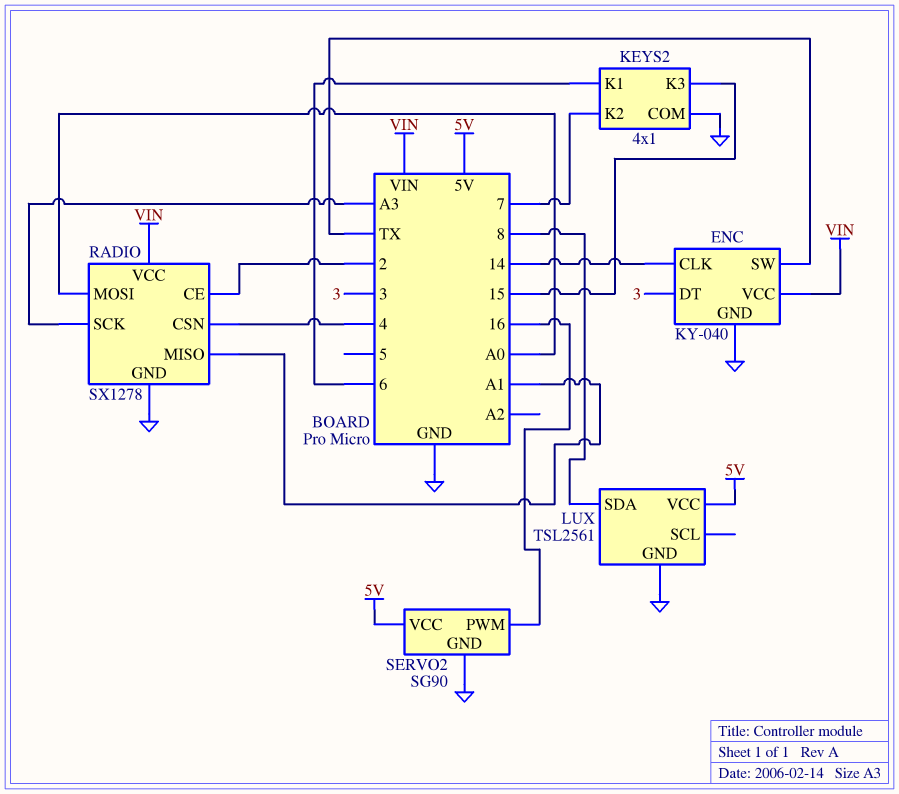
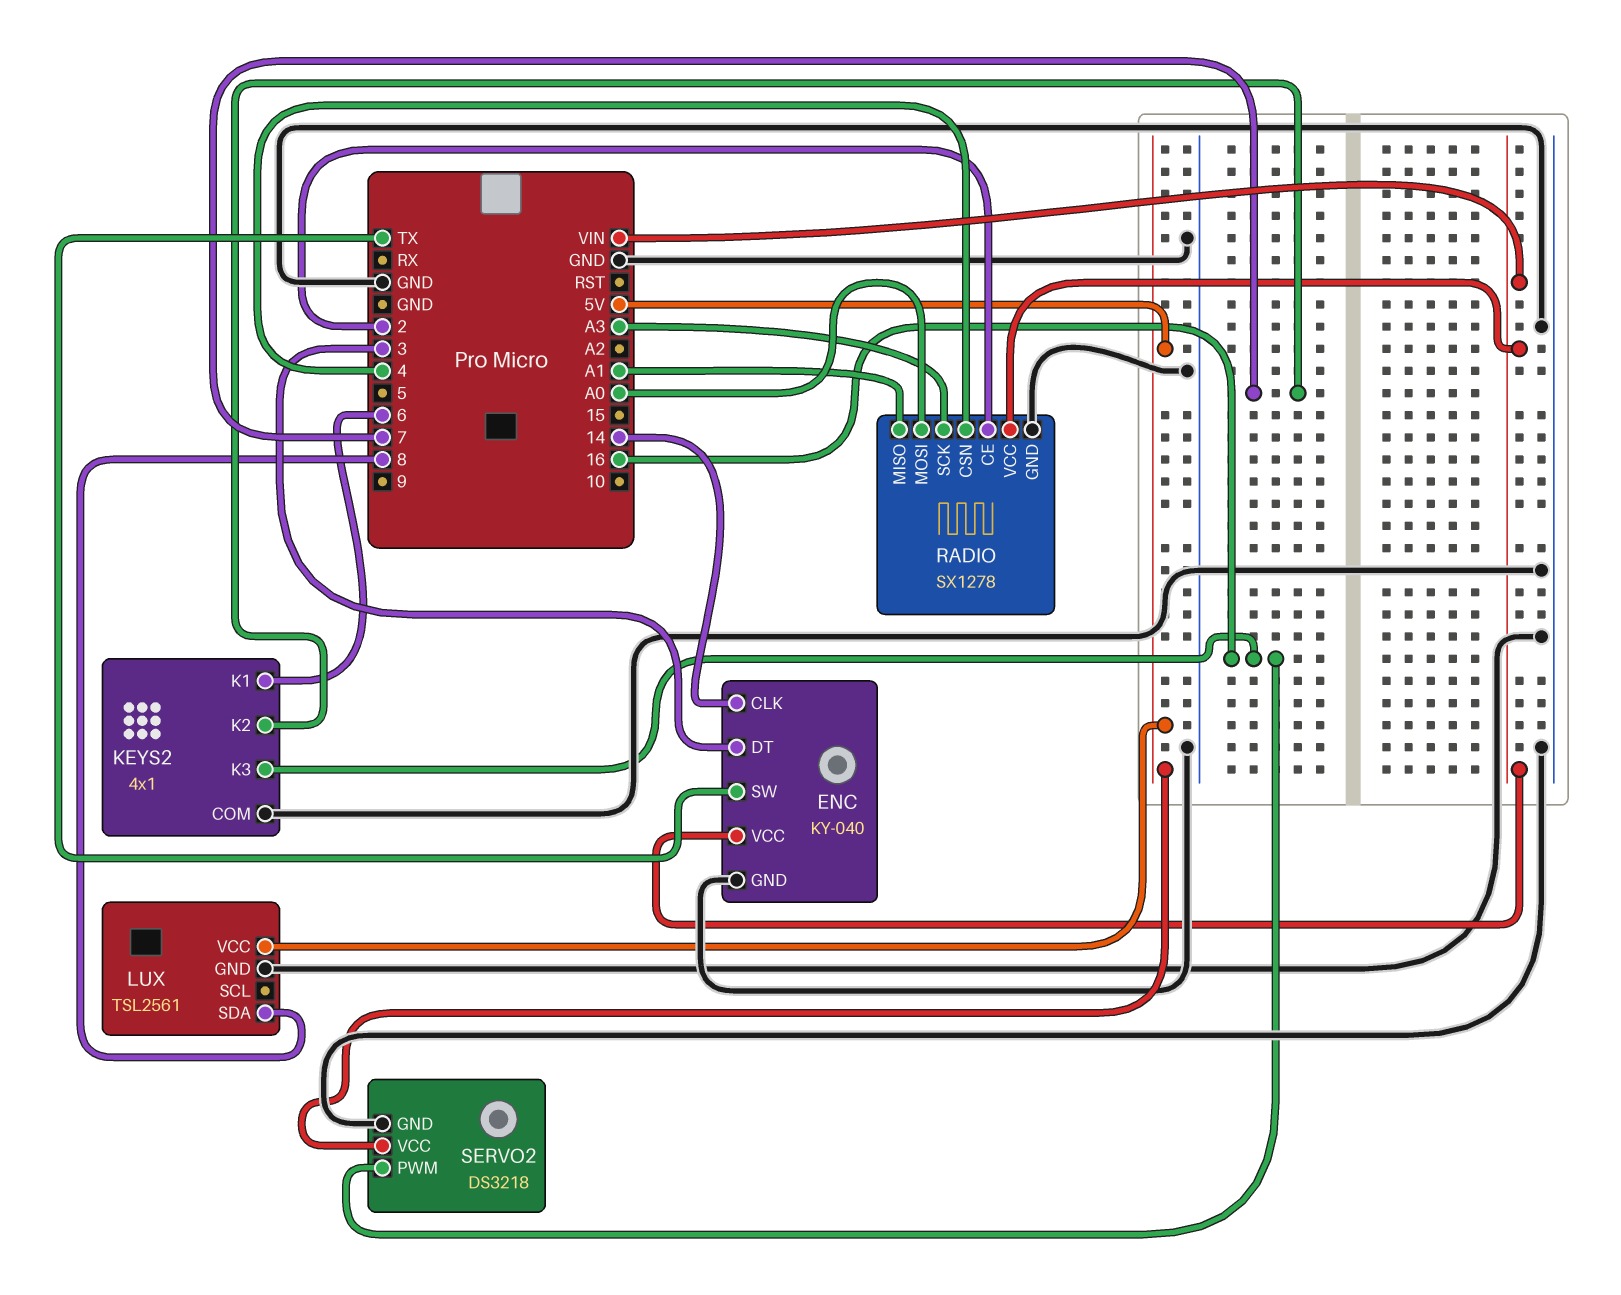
KEYS2 pin K3: 15 -> 16
SERVO2: SG90 -> DS3218

